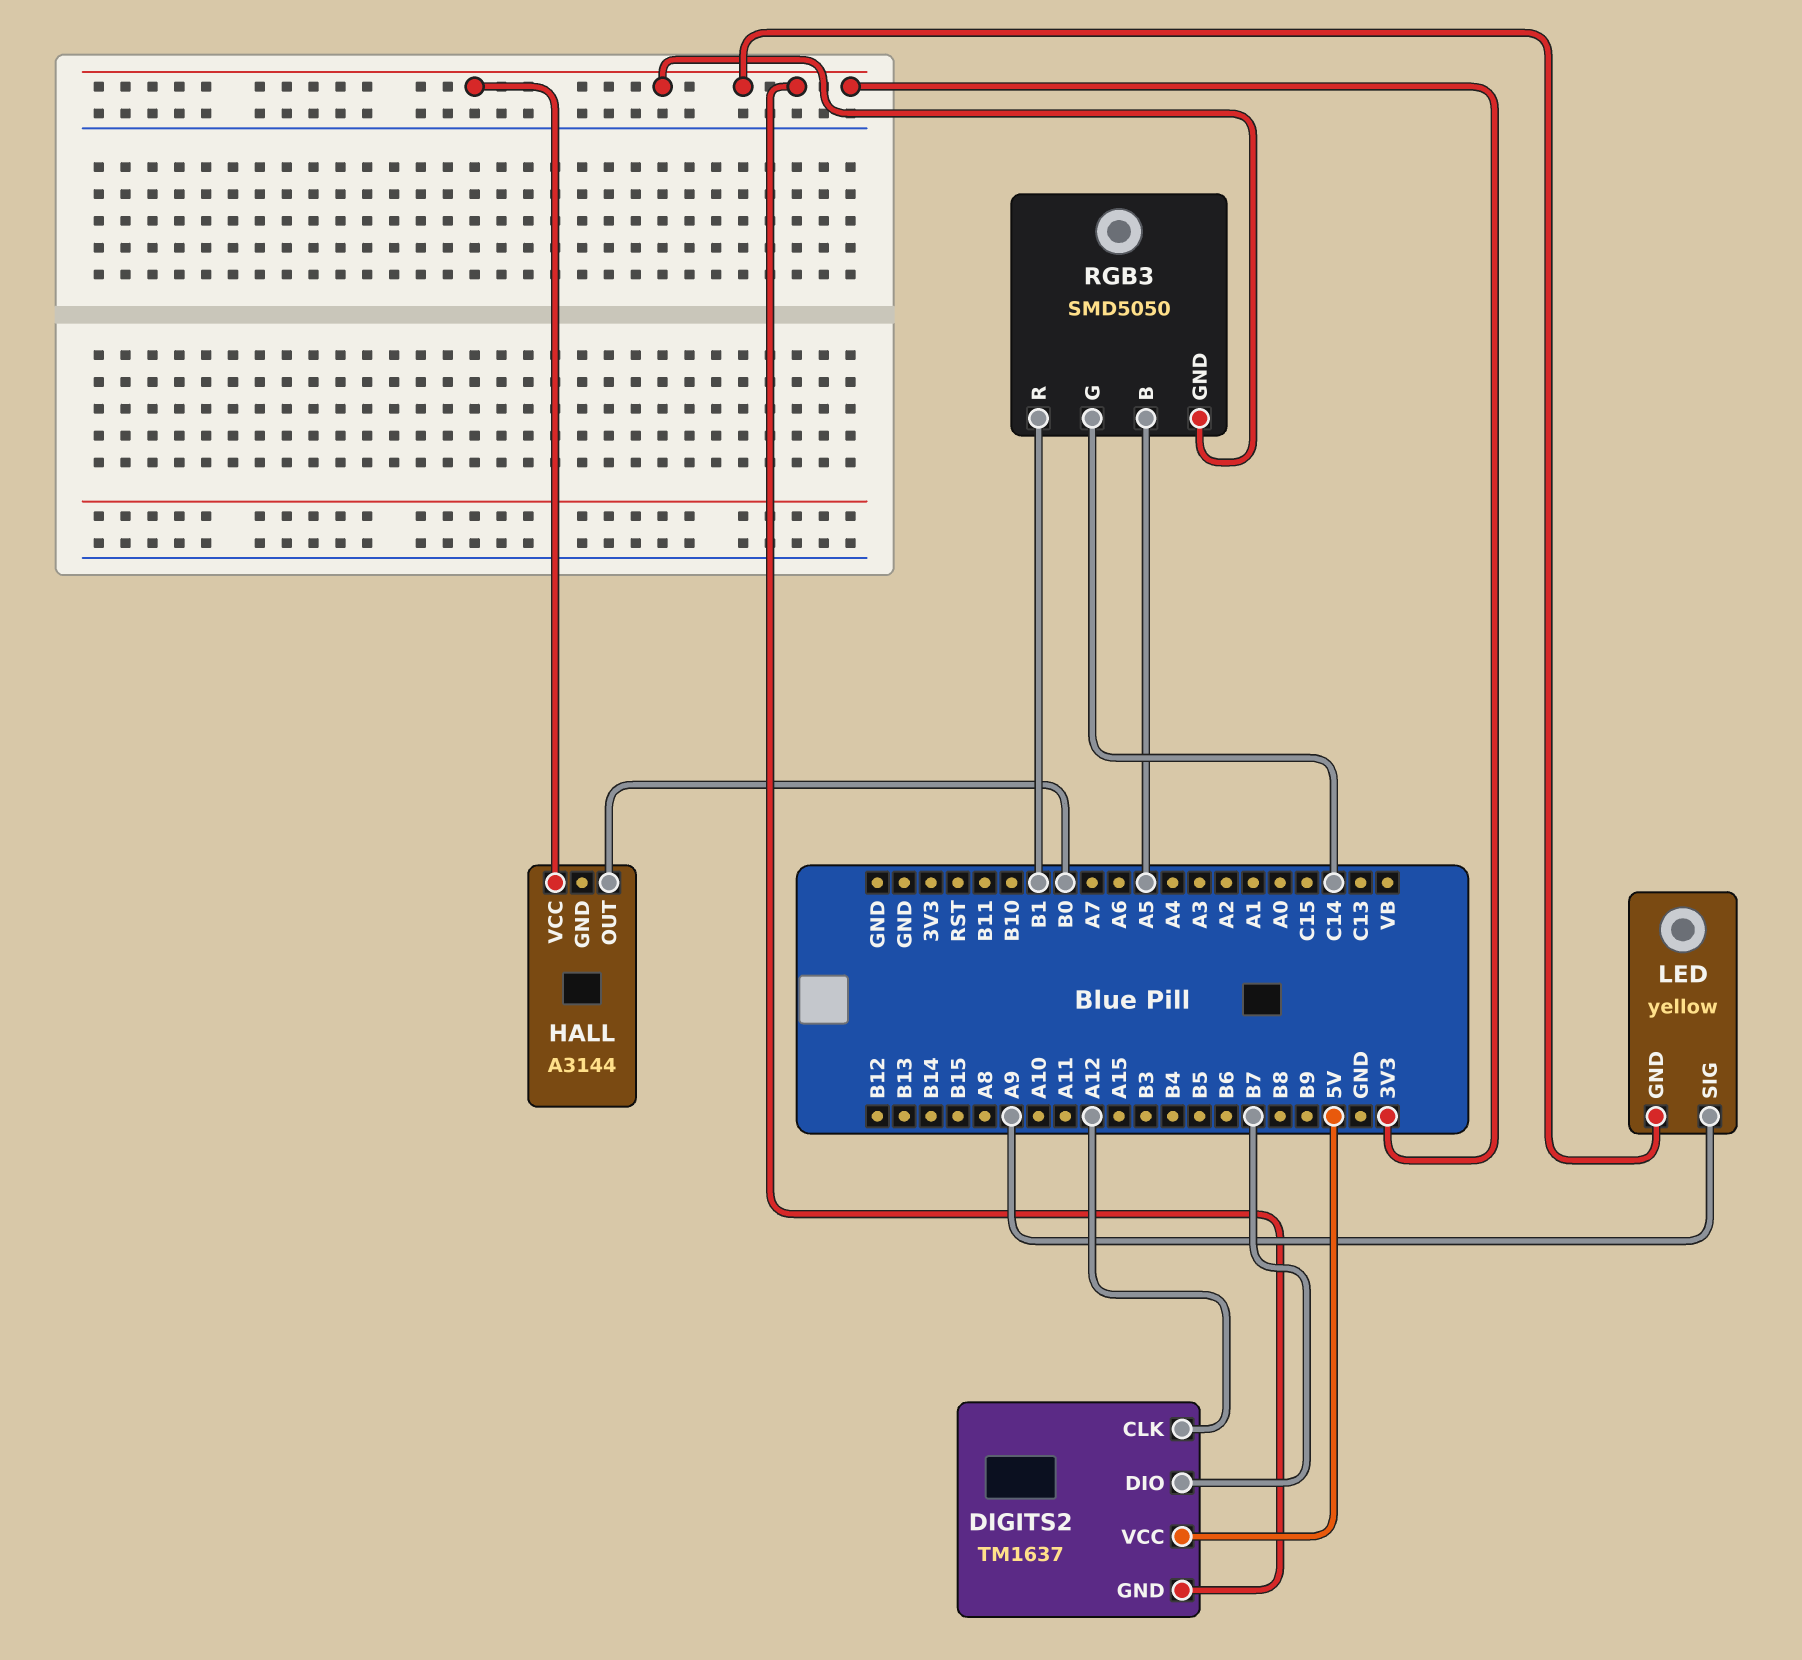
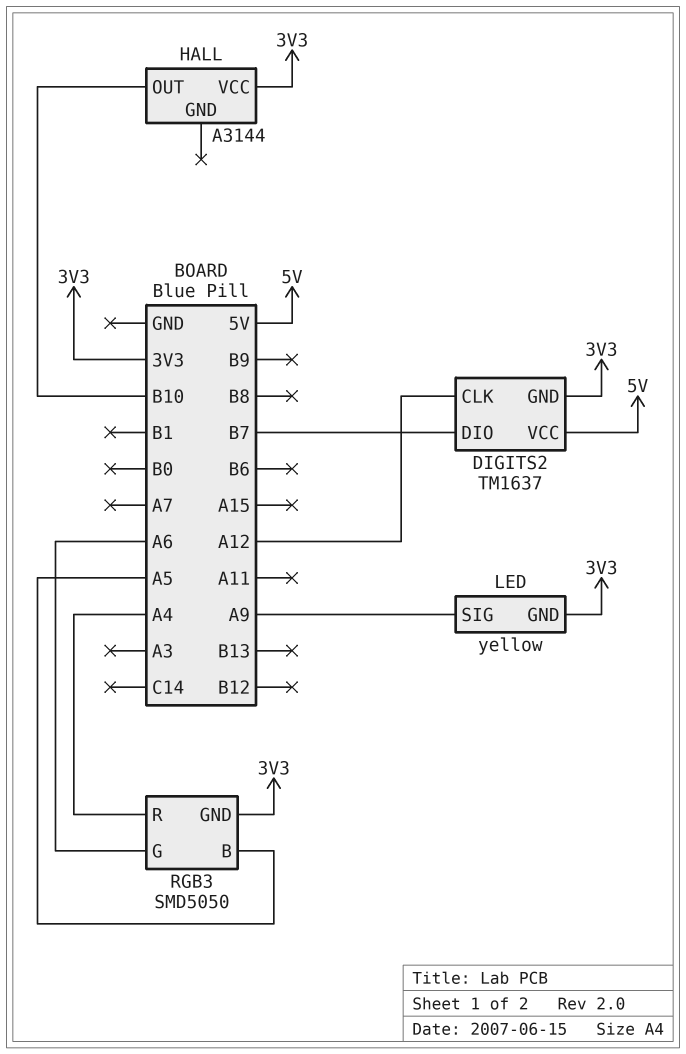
HALL pin OUT: B0 -> B10
RGB3 pin G: C14 -> A6
RGB3 pin R: B1 -> A4

